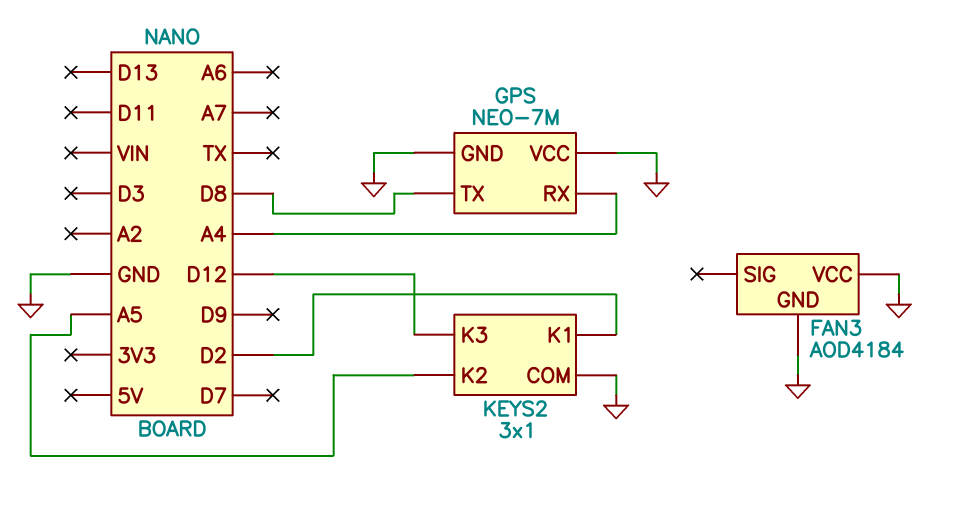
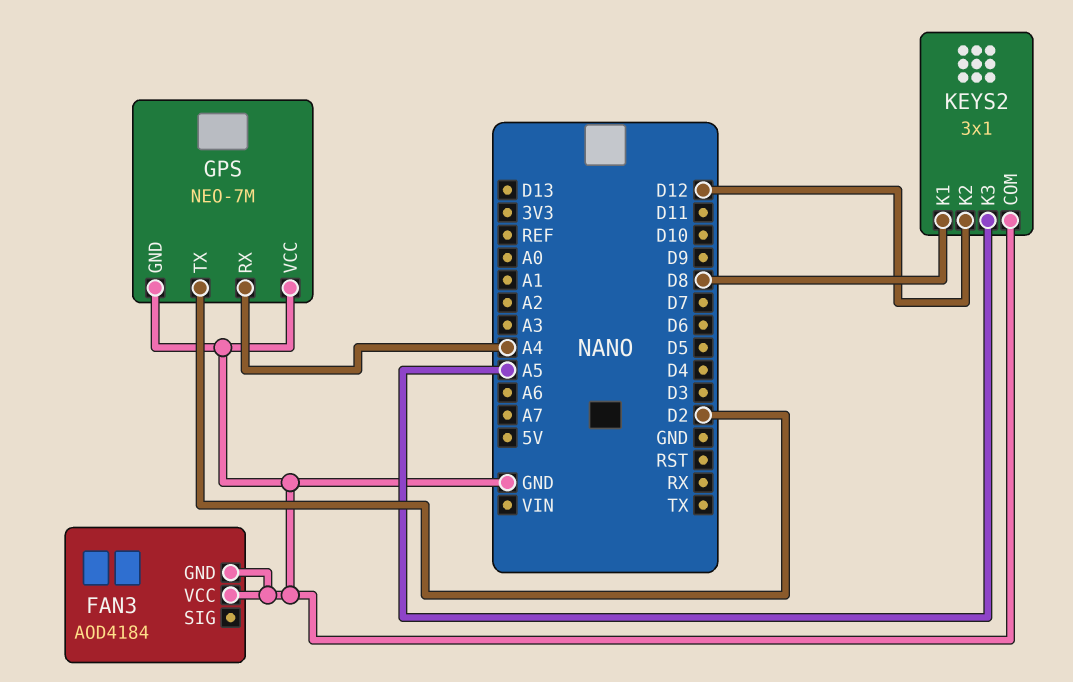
GPS pin TX: D8 -> D2
KEYS2 pin K1: D2 -> D8
KEYS2 pin K2: A5 -> D12
KEYS2 pin K3: D12 -> A5

